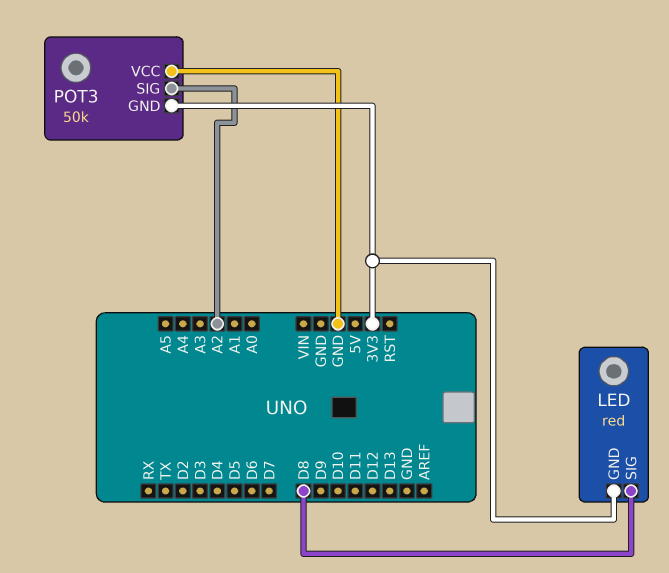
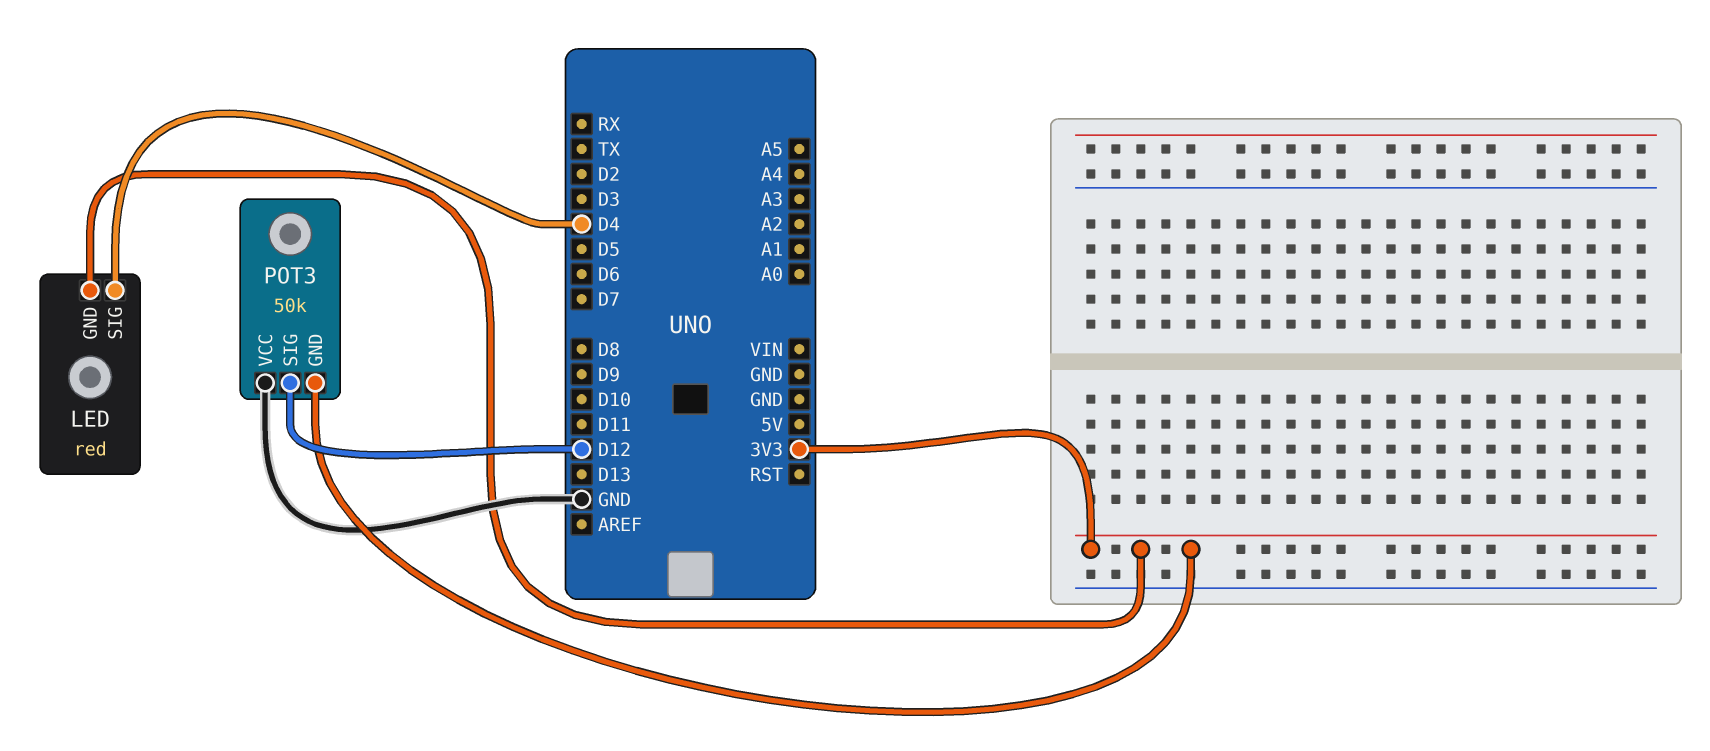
LED pin SIG: D8 -> D4
POT3 pin SIG: A2 -> D12

